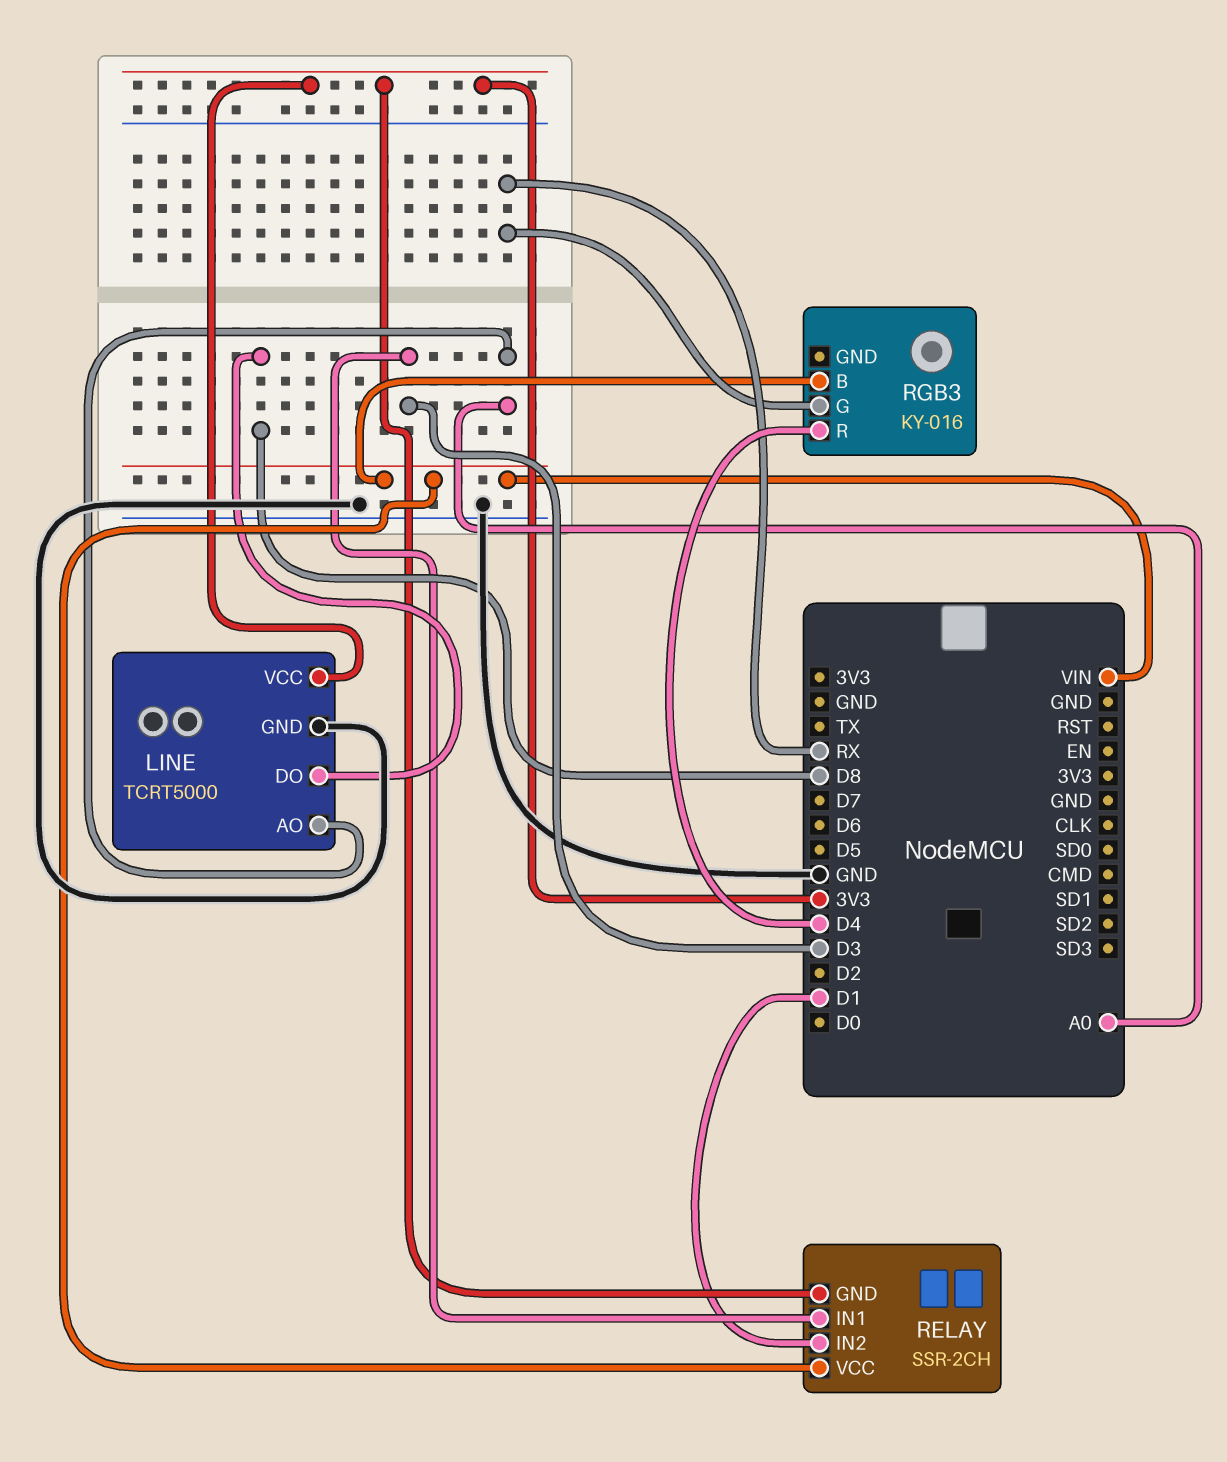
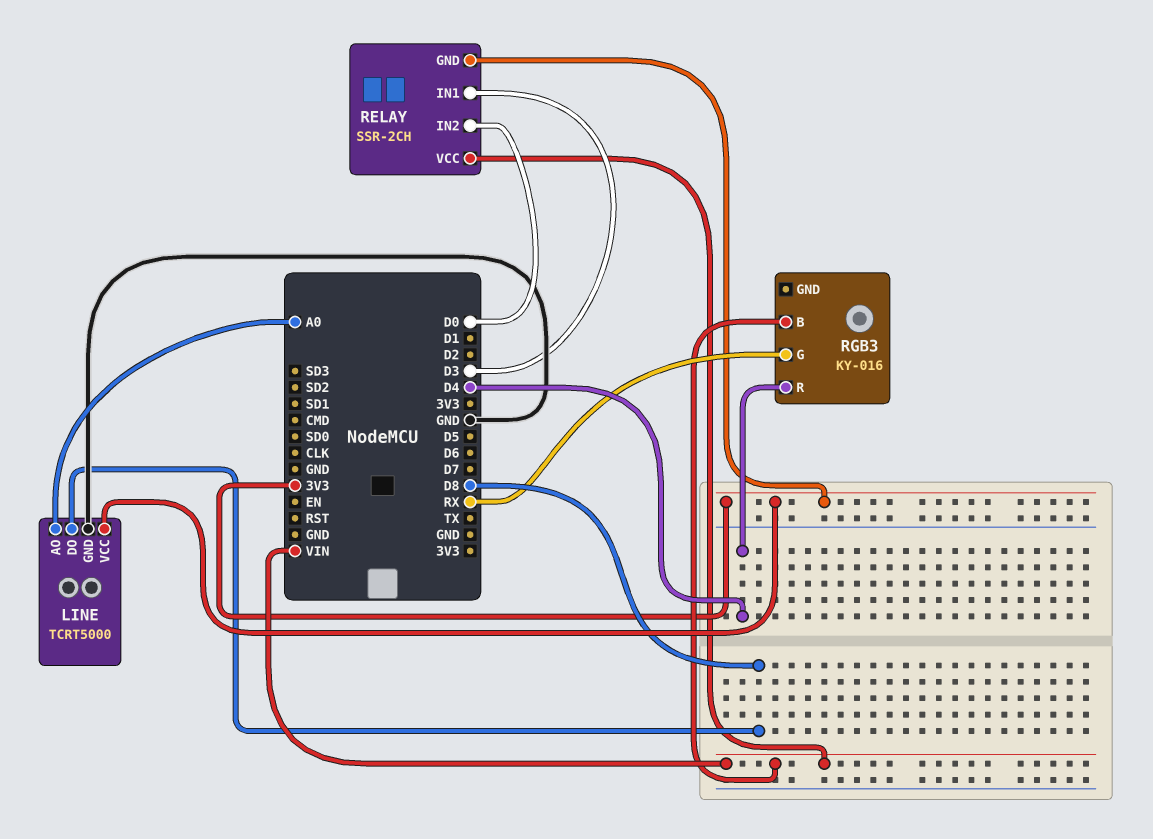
RELAY pin IN2: D1 -> D0

